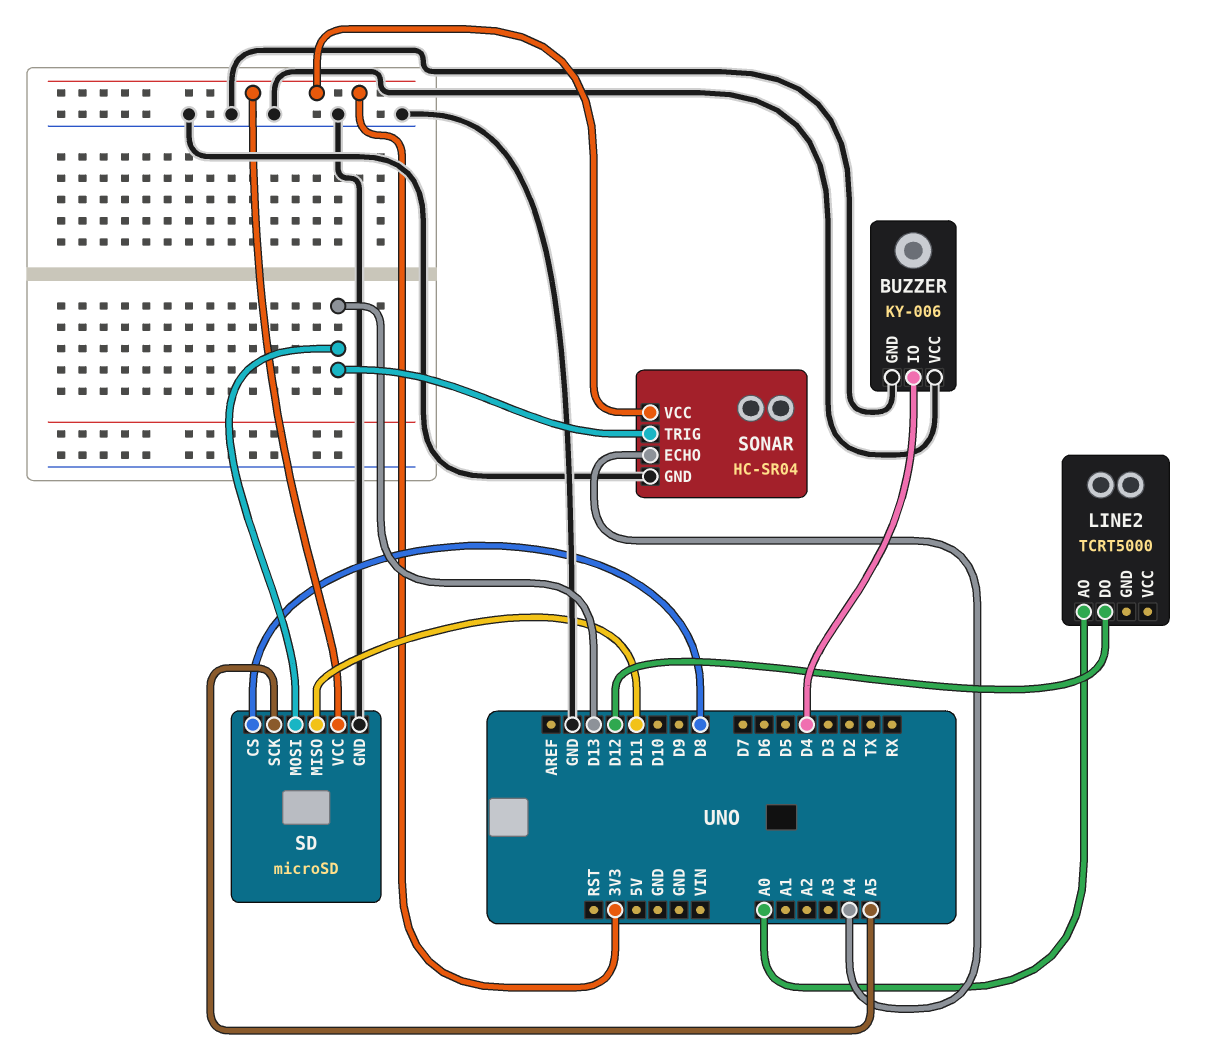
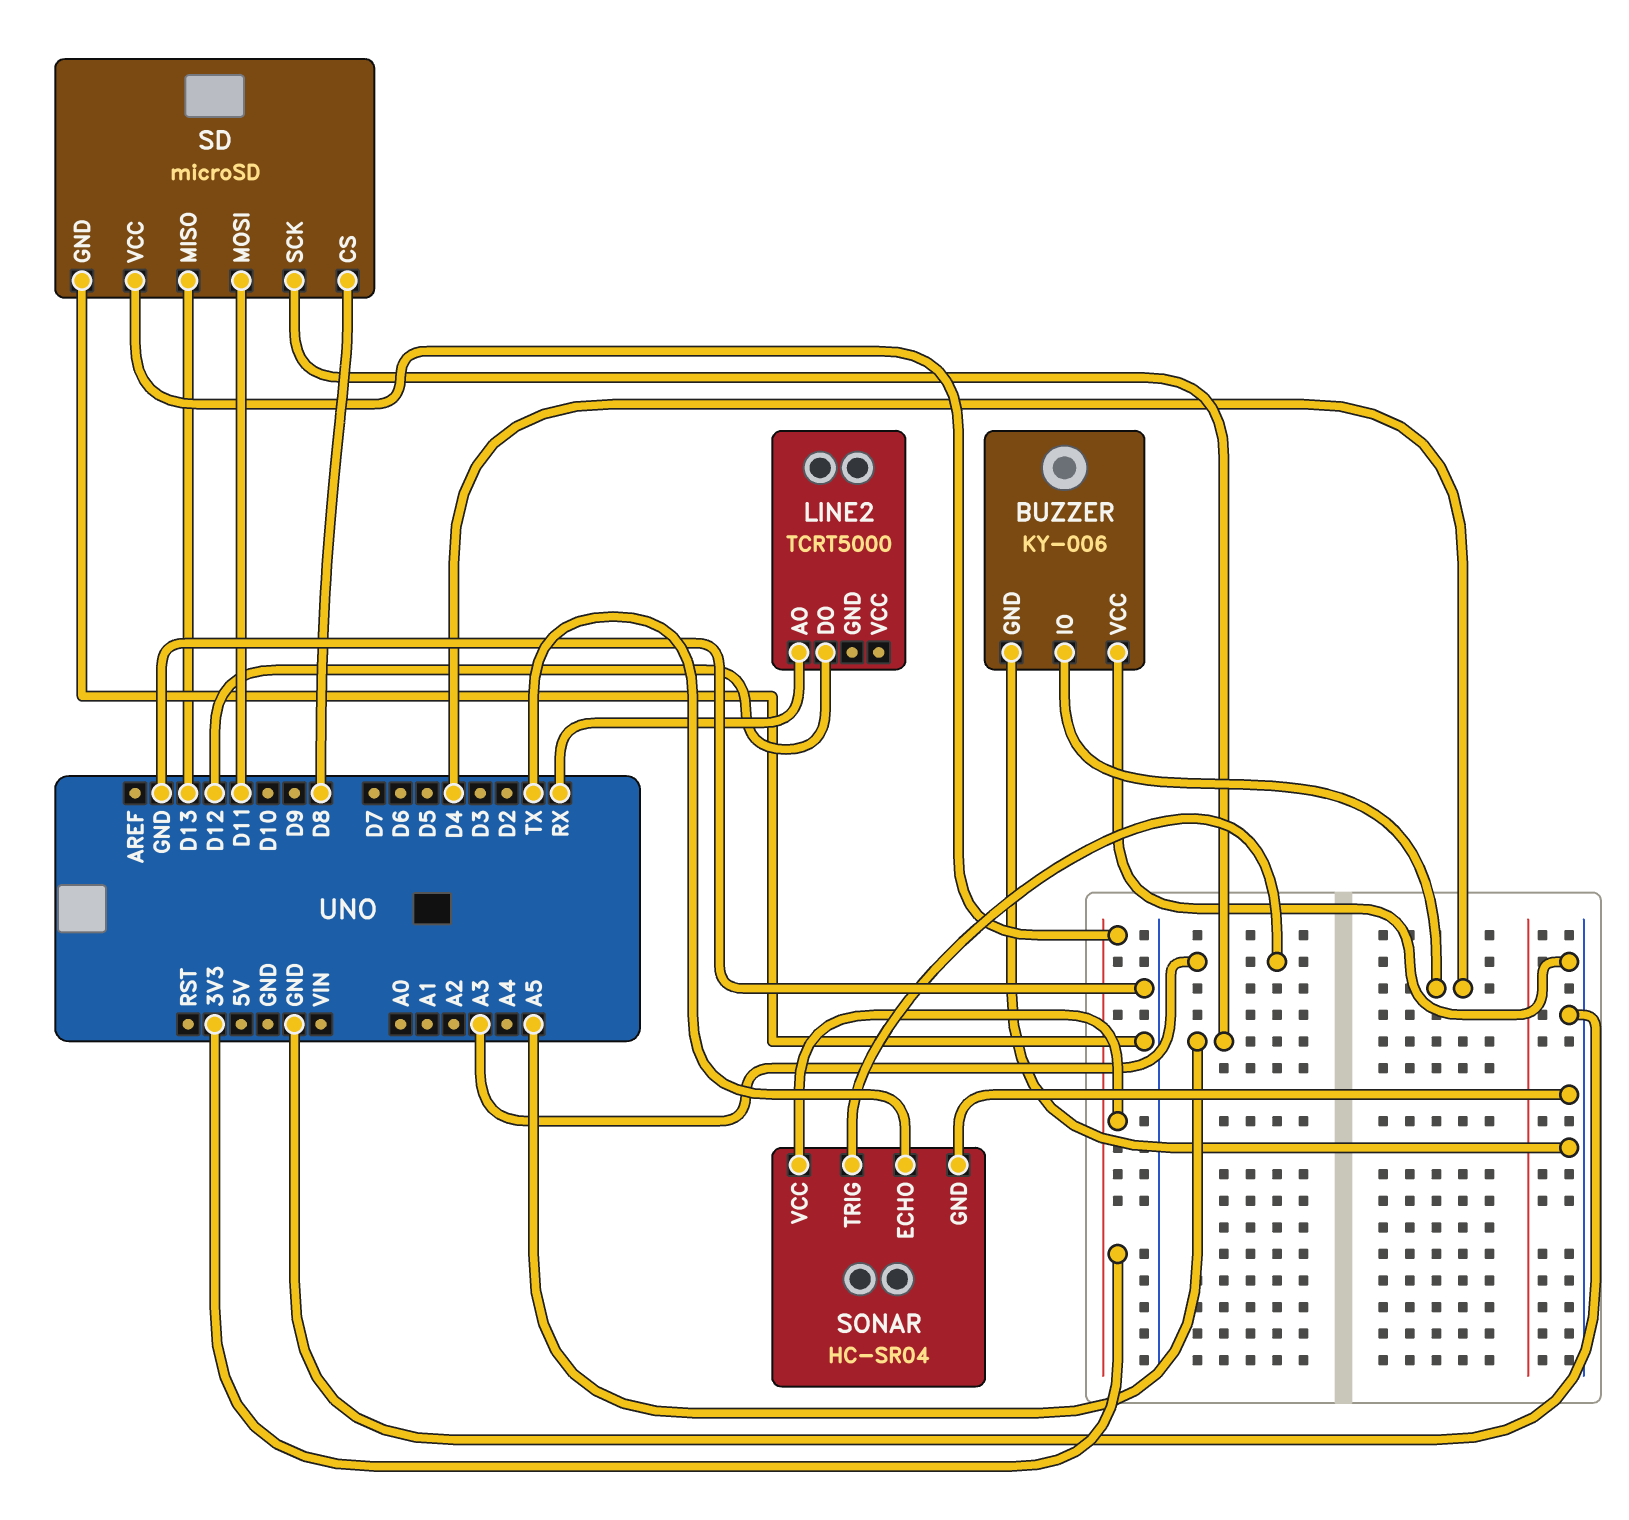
LINE2 pin AO: A0 -> RX
SD pin MISO: D11 -> D13
SD pin MOSI: D13 -> D11
SONAR pin ECHO: A4 -> TX
SONAR pin TRIG: D13 -> A3

